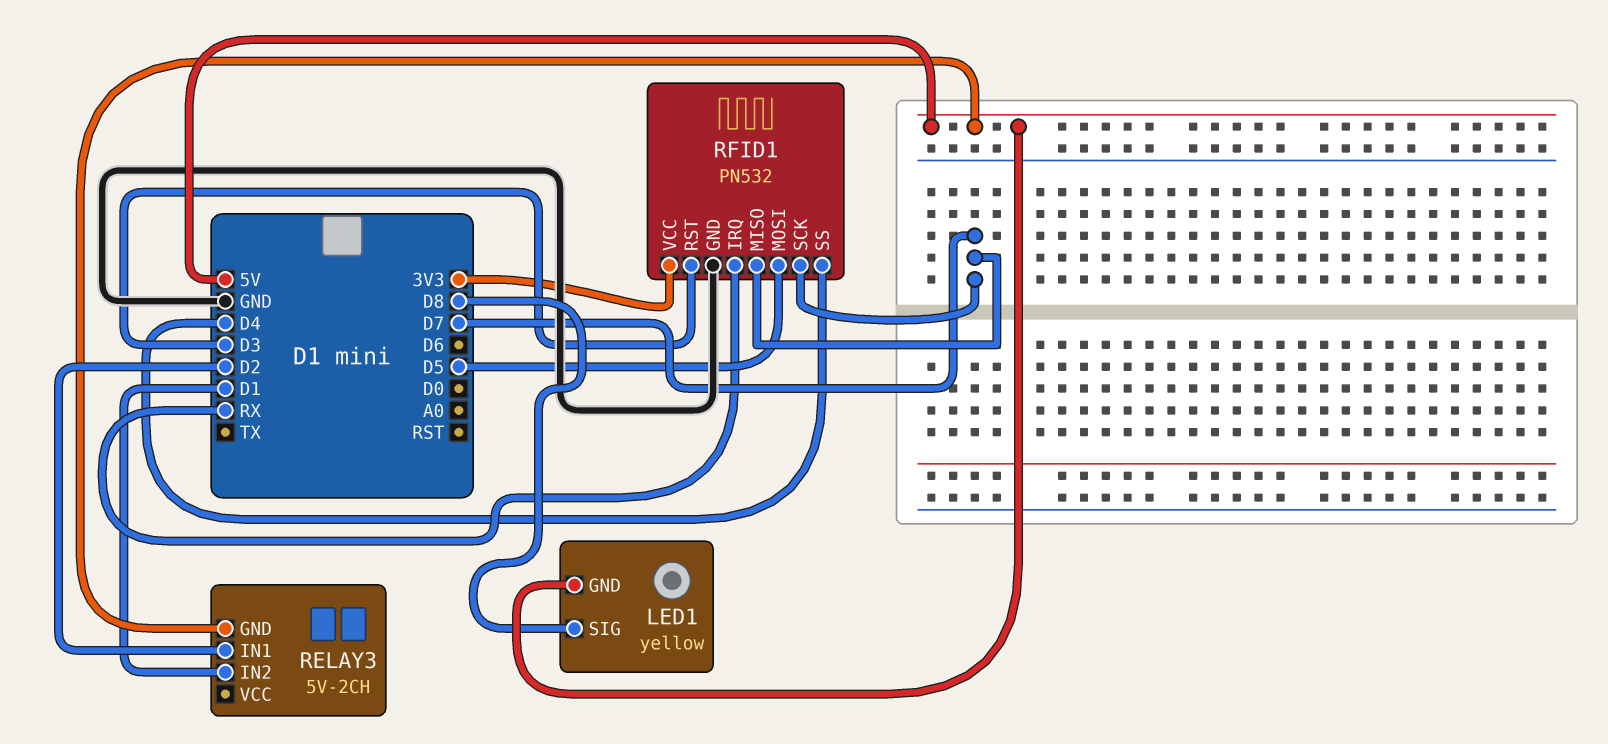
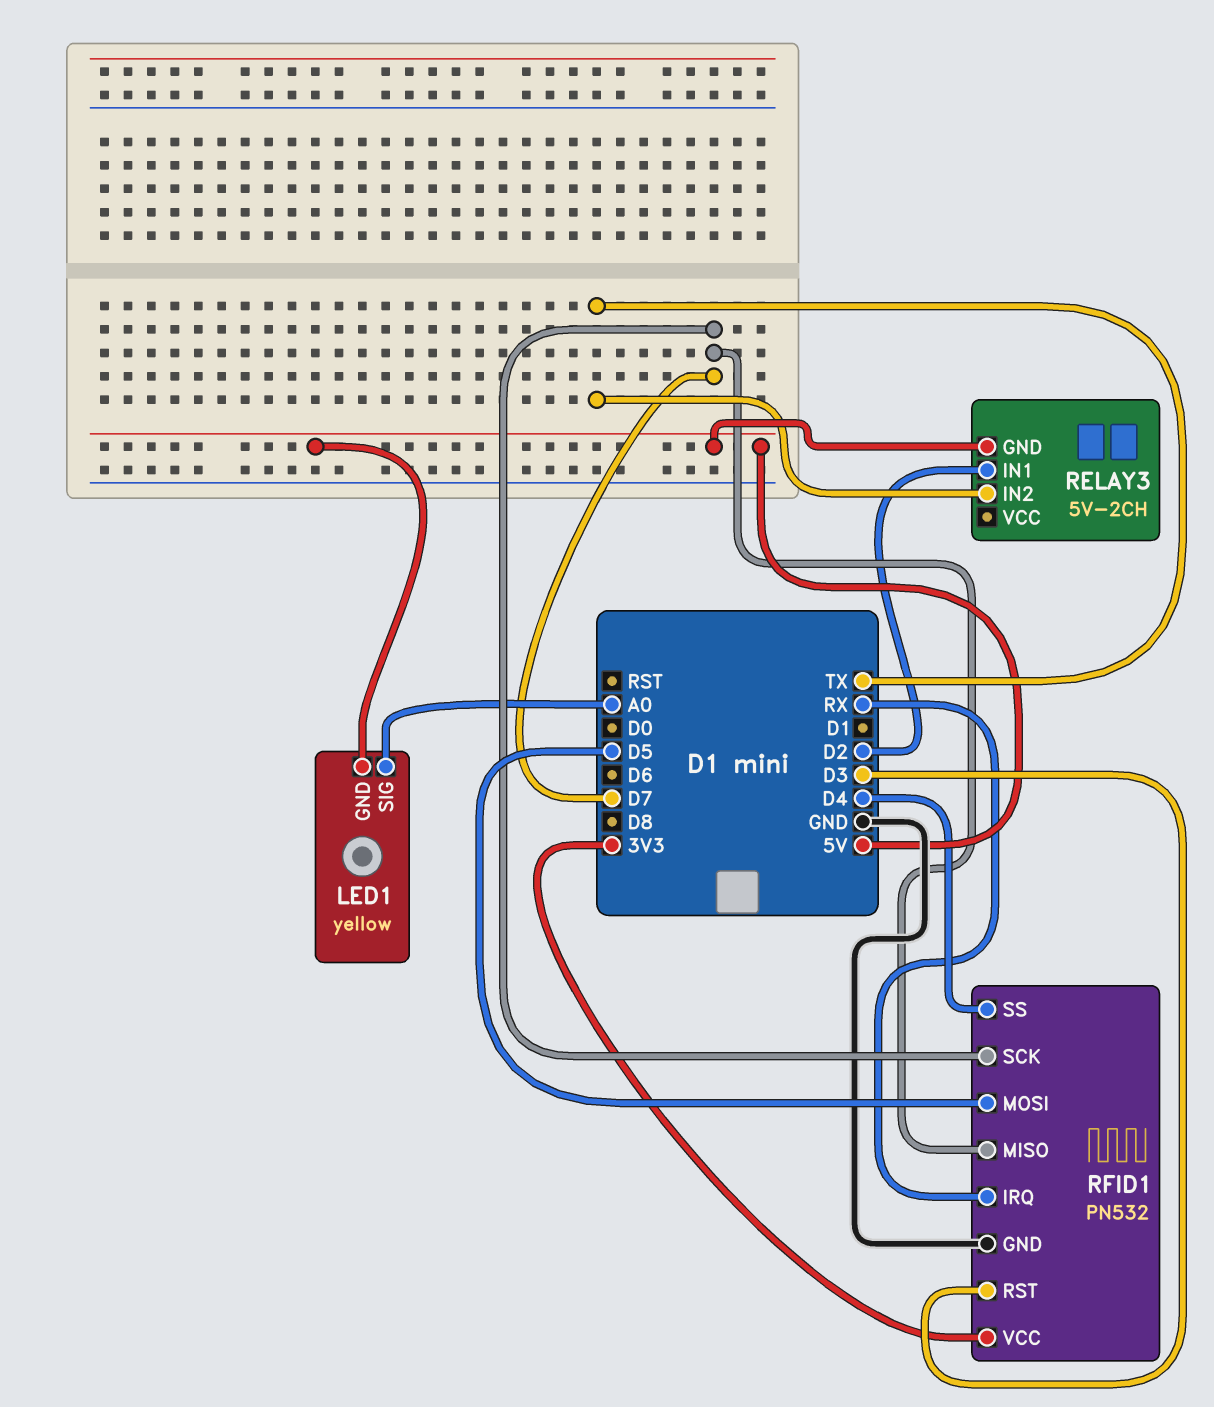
LED1 pin SIG: D8 -> A0
RELAY3 pin IN2: D1 -> TX

